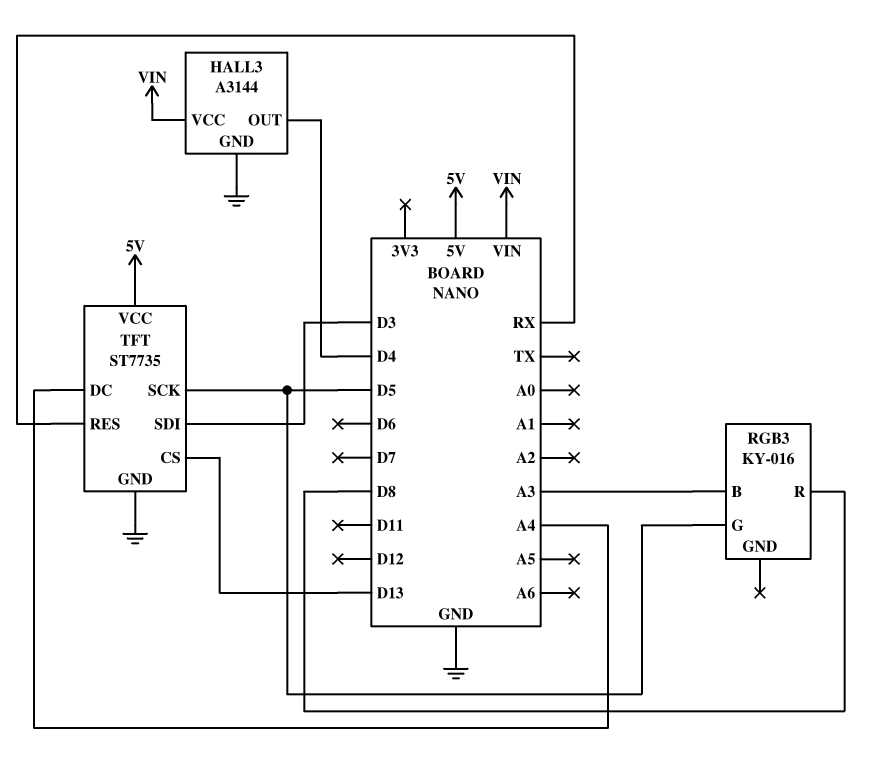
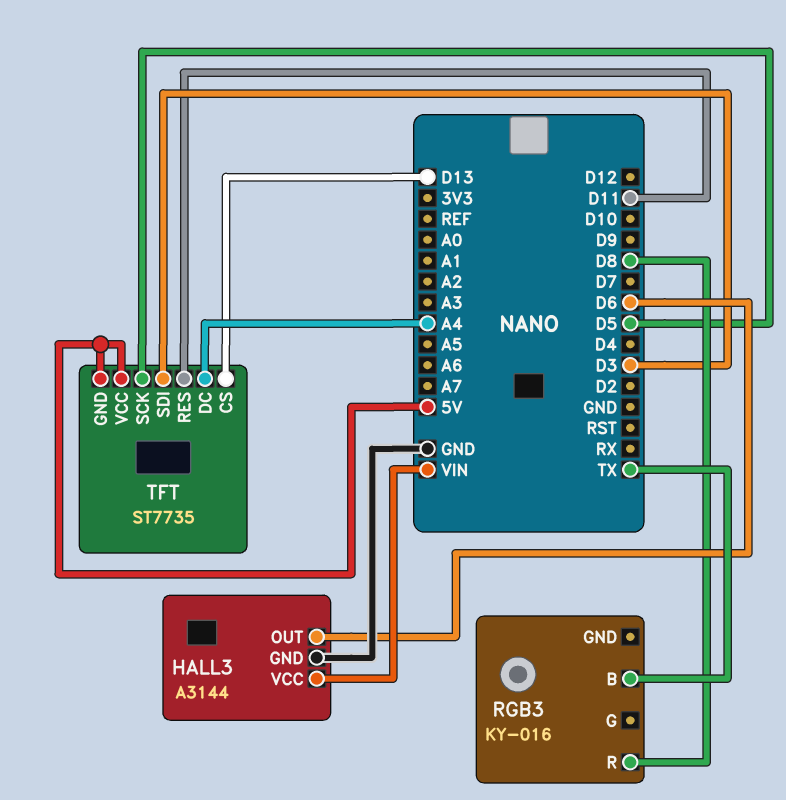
HALL3 pin OUT: D4 -> D6
RGB3 pin B: A3 -> TX
RGB3 pin G: D5 -> none
TFT pin GND: GND -> 5V
TFT pin RES: RX -> D11

